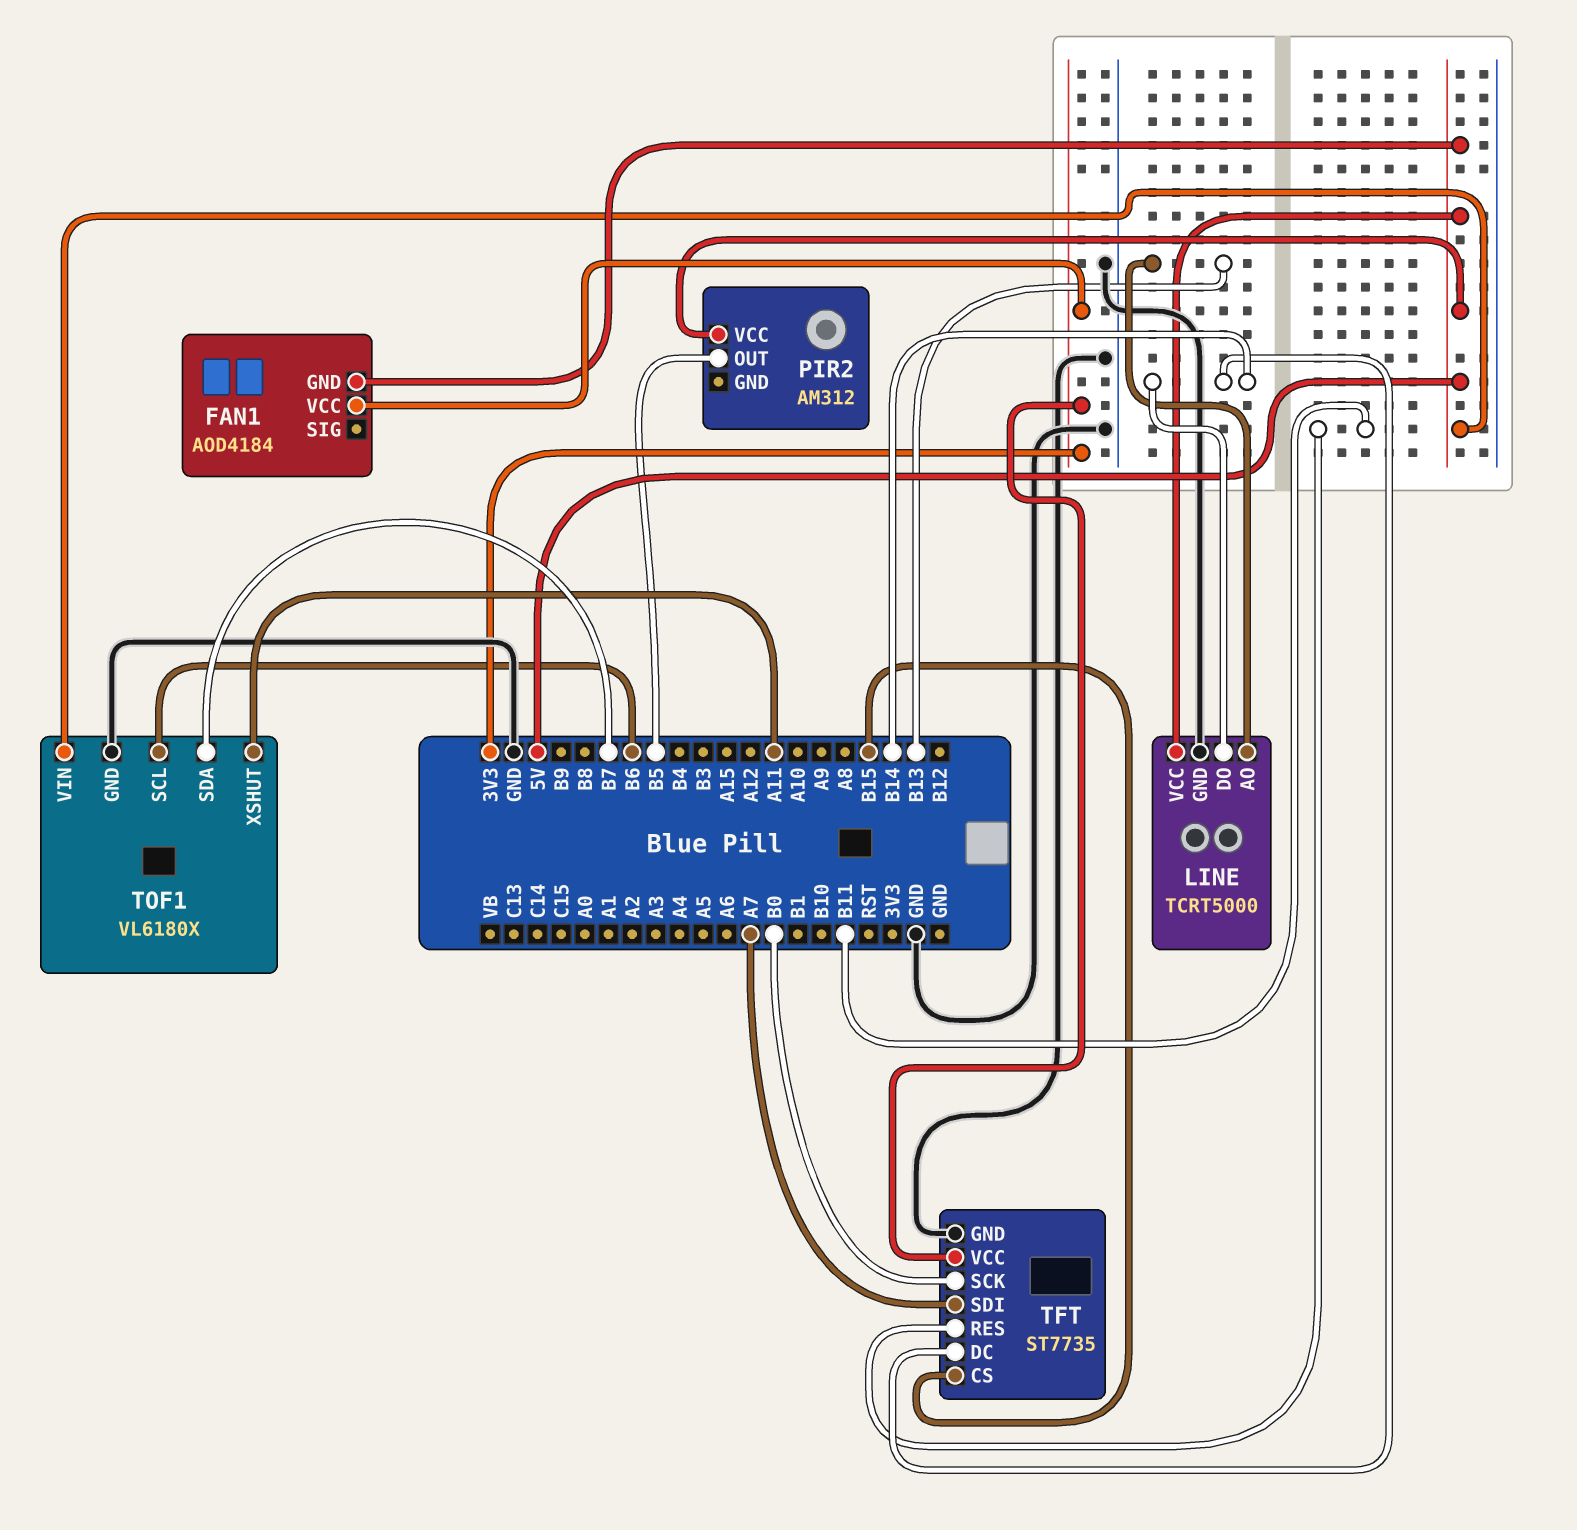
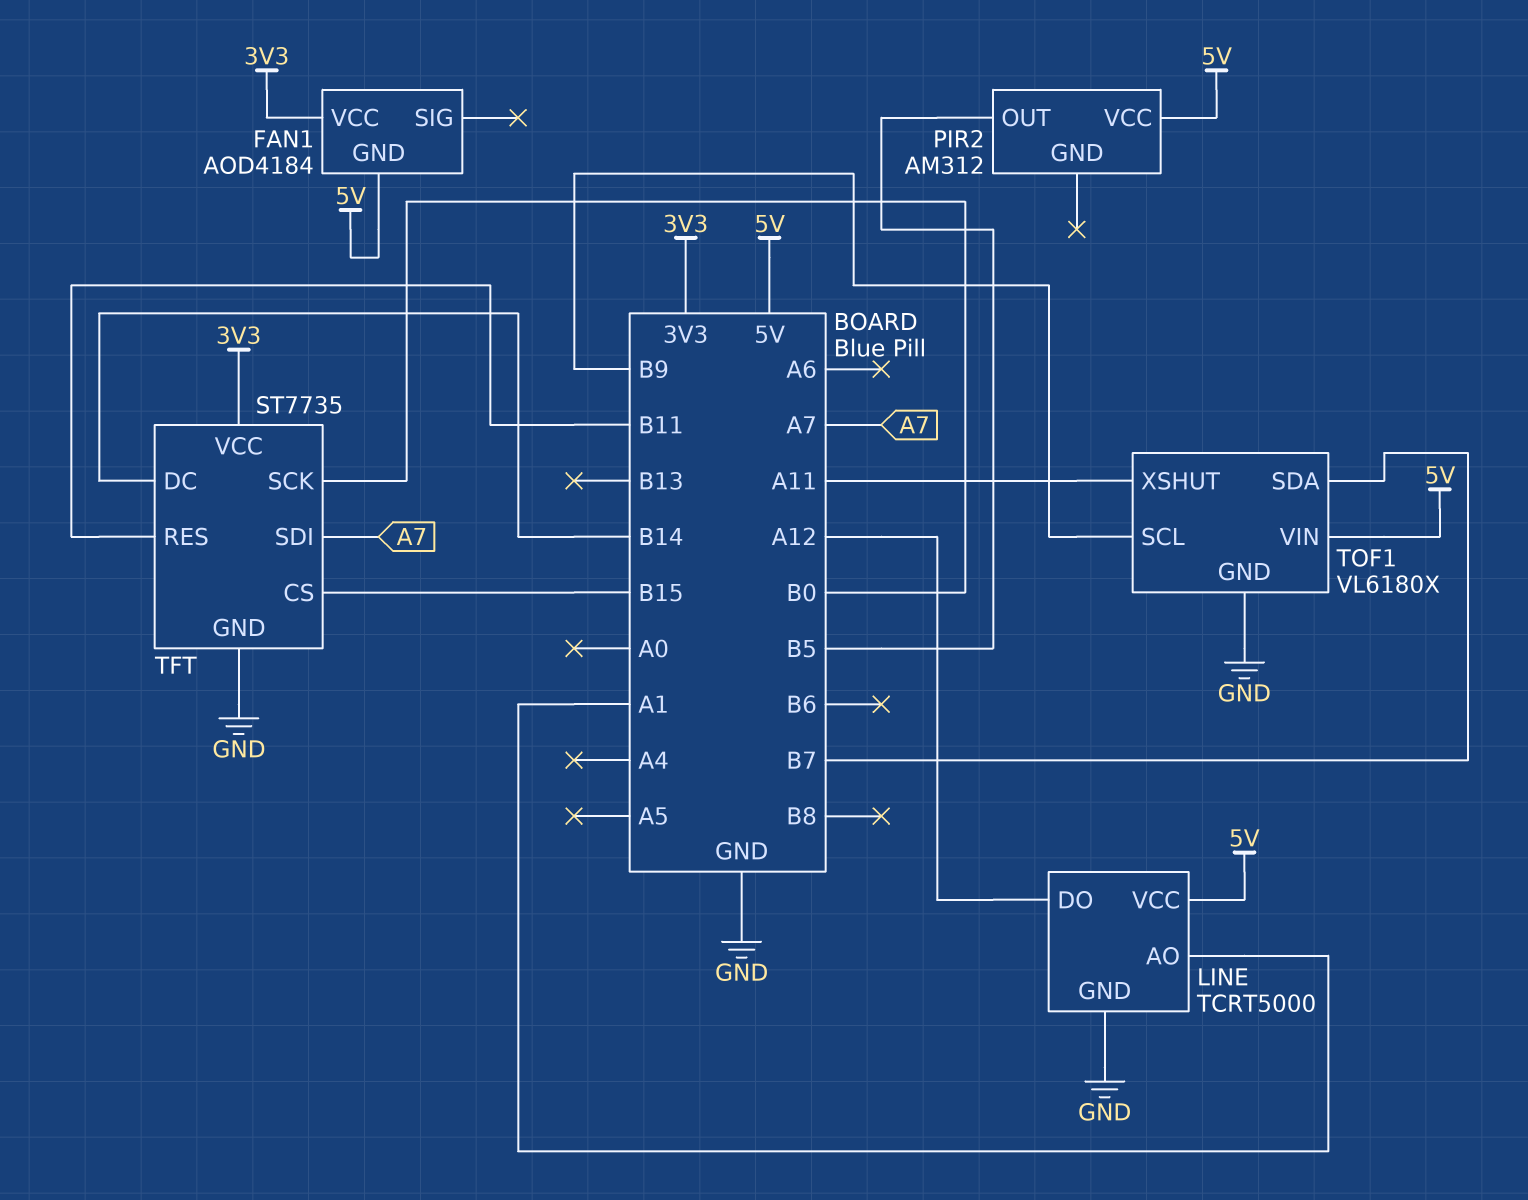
LINE pin AO: B13 -> A1
LINE pin DO: B14 -> A12
TOF1 pin SCL: B6 -> B9

